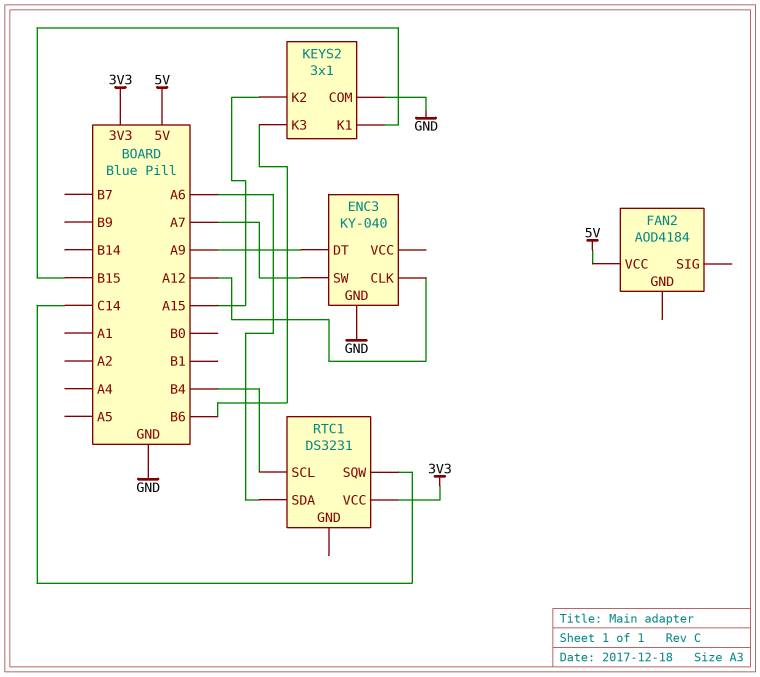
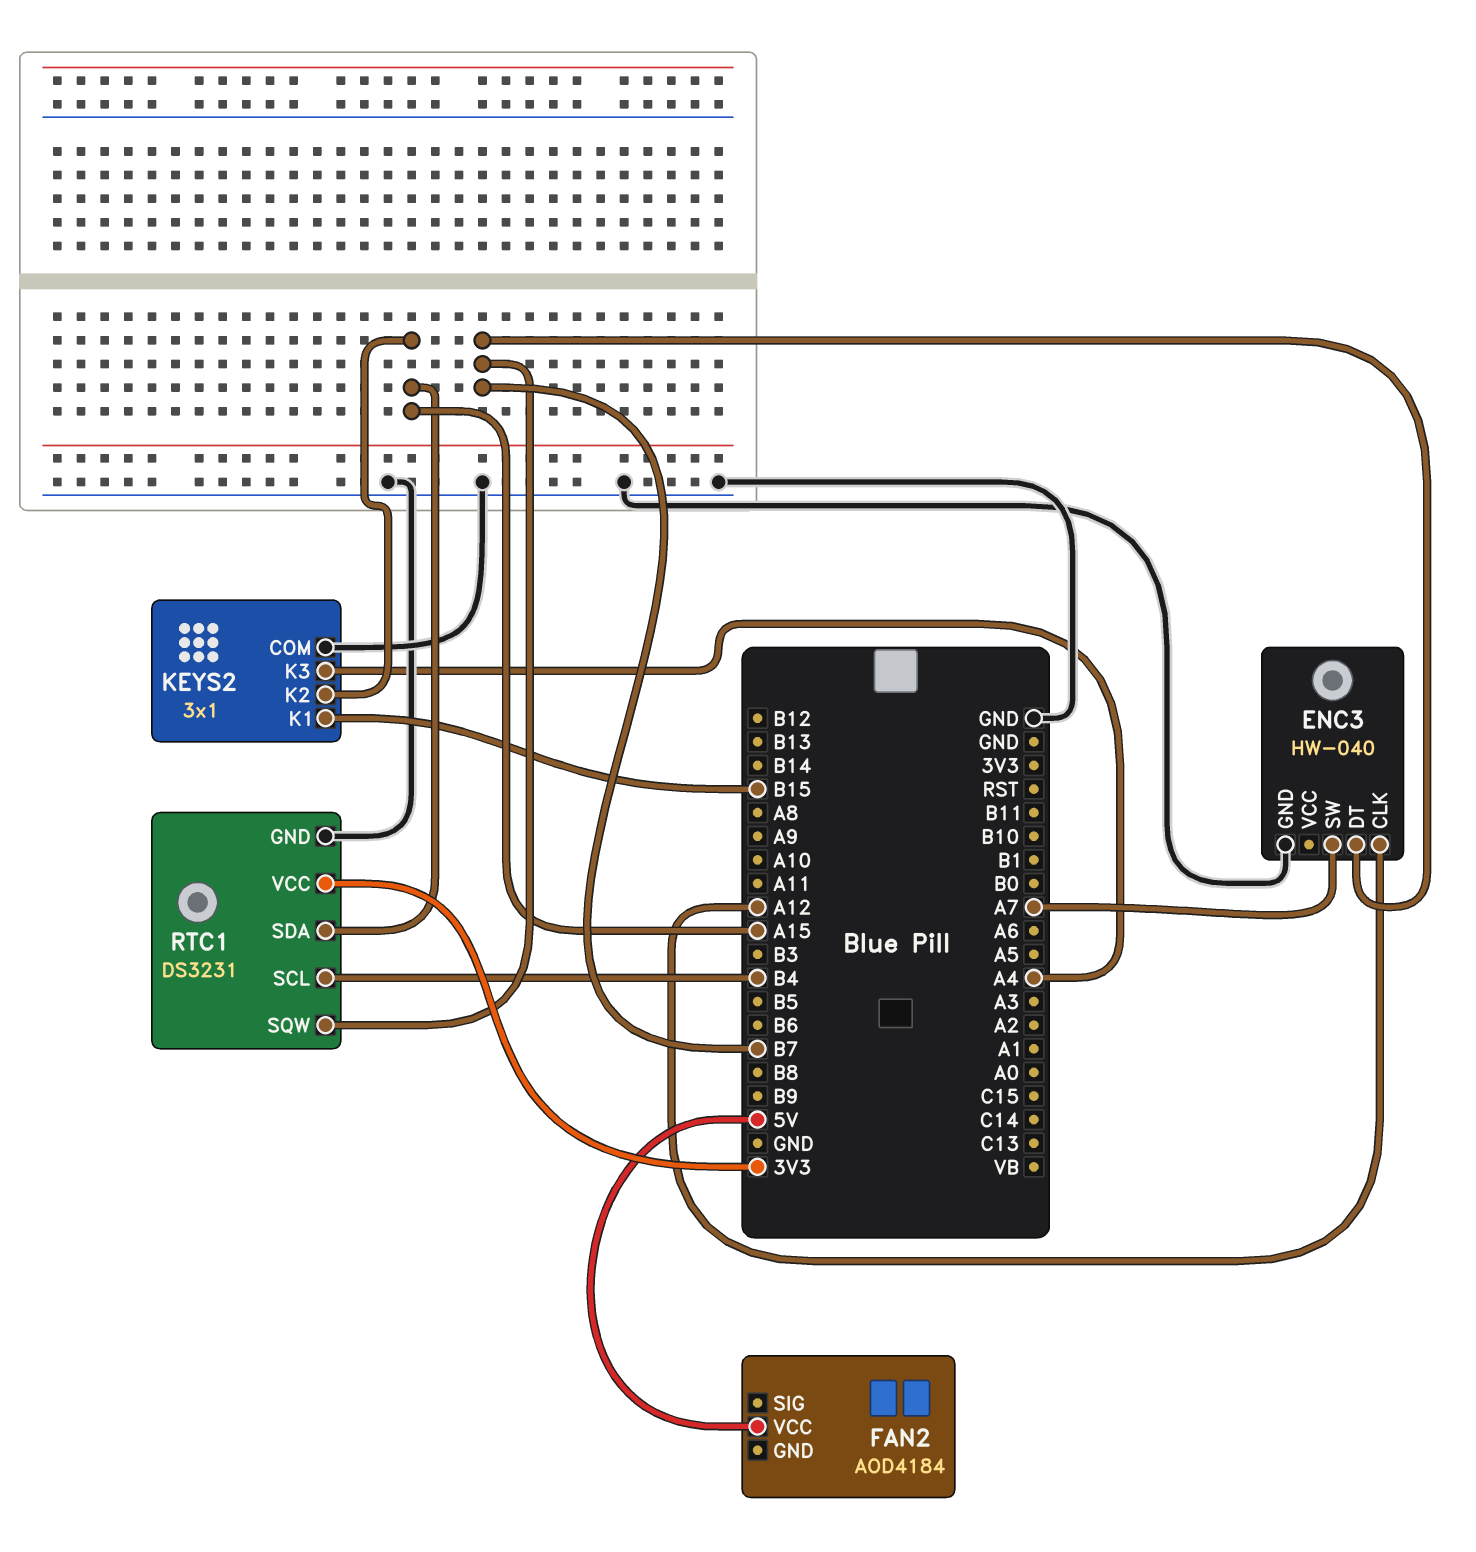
ENC3: KY-040 -> HW-040
ENC3 pin DT: A9 -> B7
KEYS2 pin K3: B6 -> A4
RTC1 pin GND: none -> GND
RTC1 pin SDA: A6 -> A15
RTC1 pin SQW: C14 -> B7

